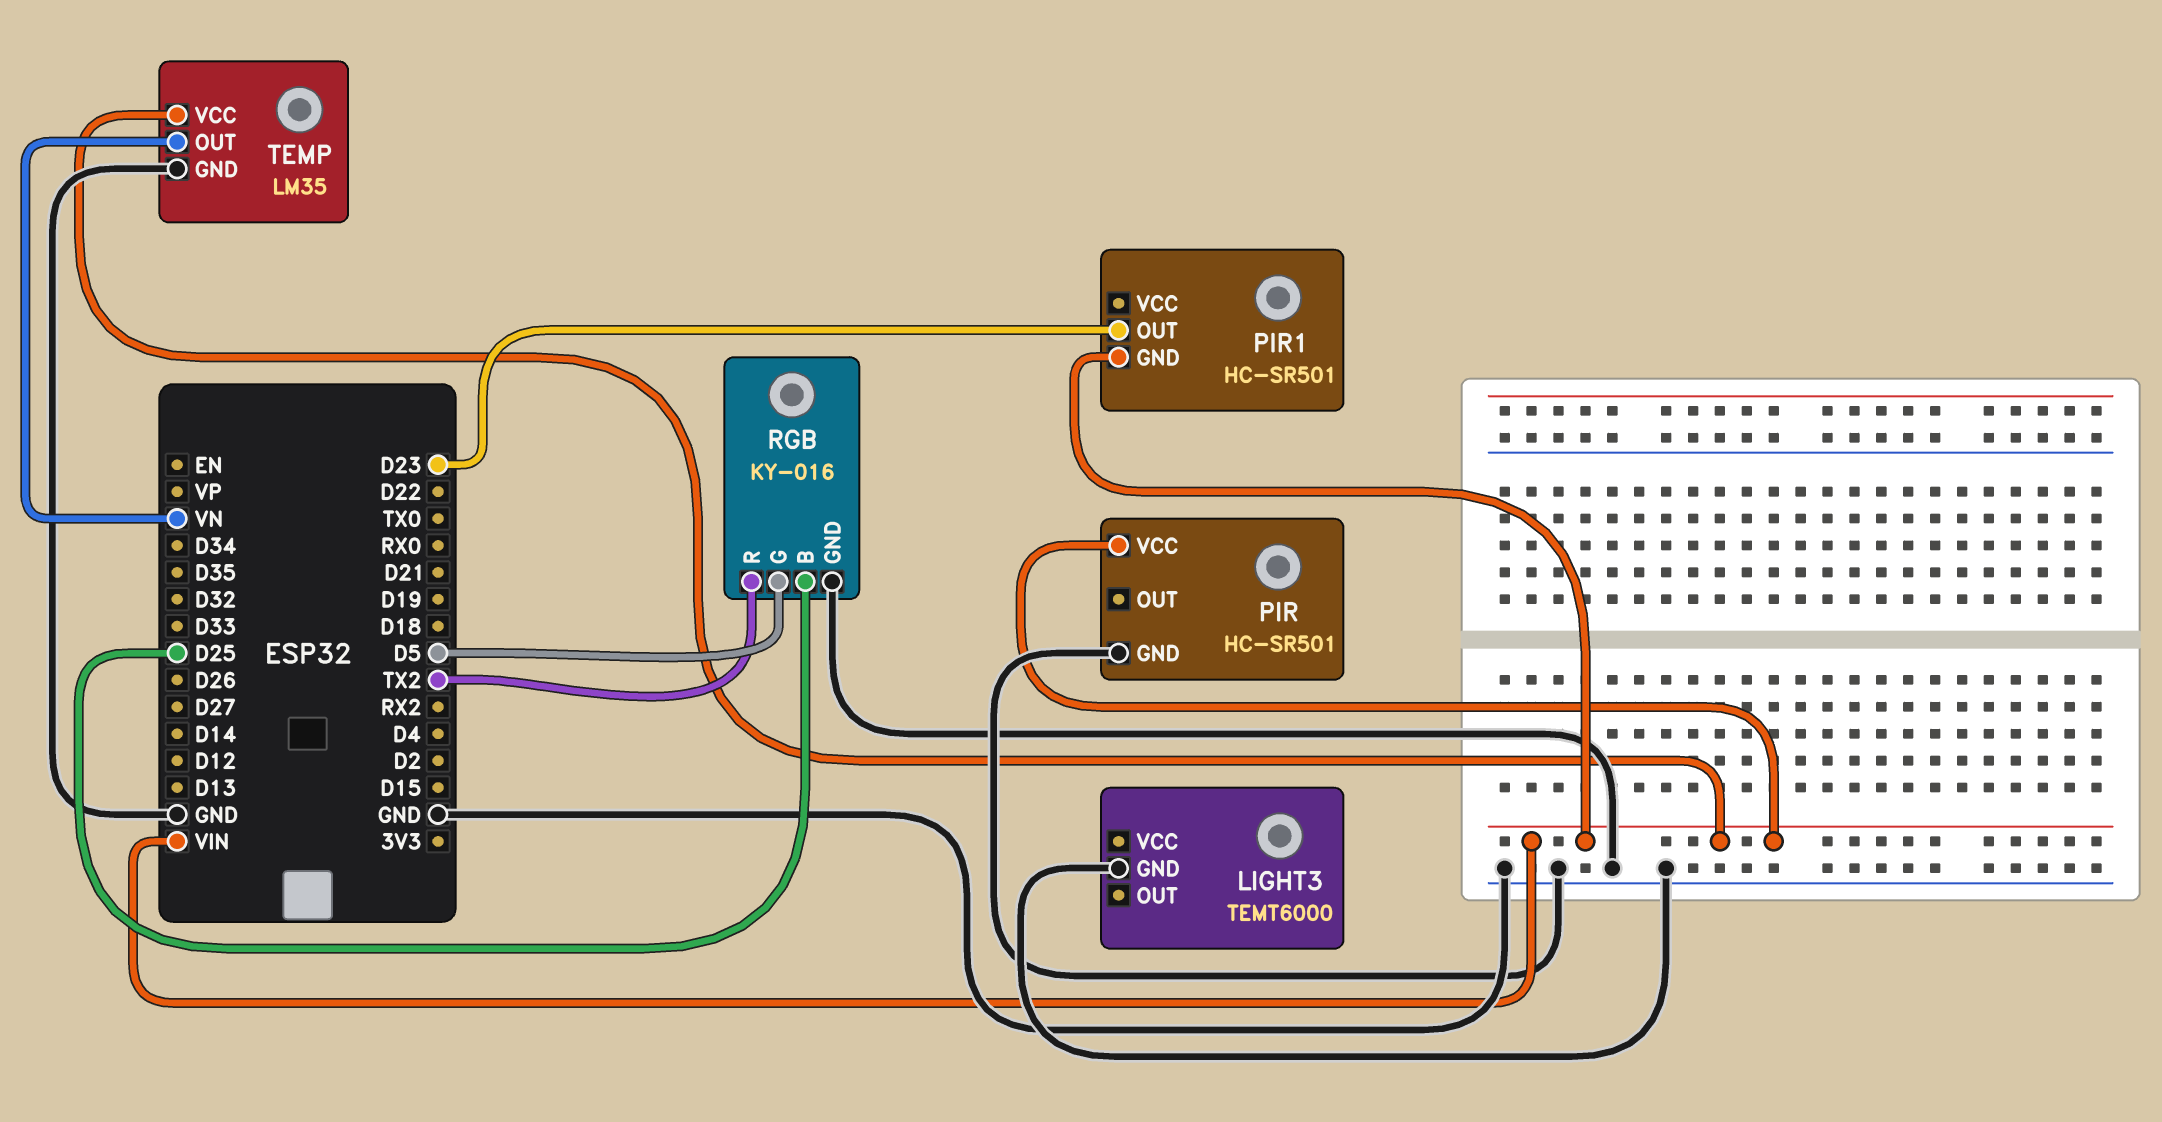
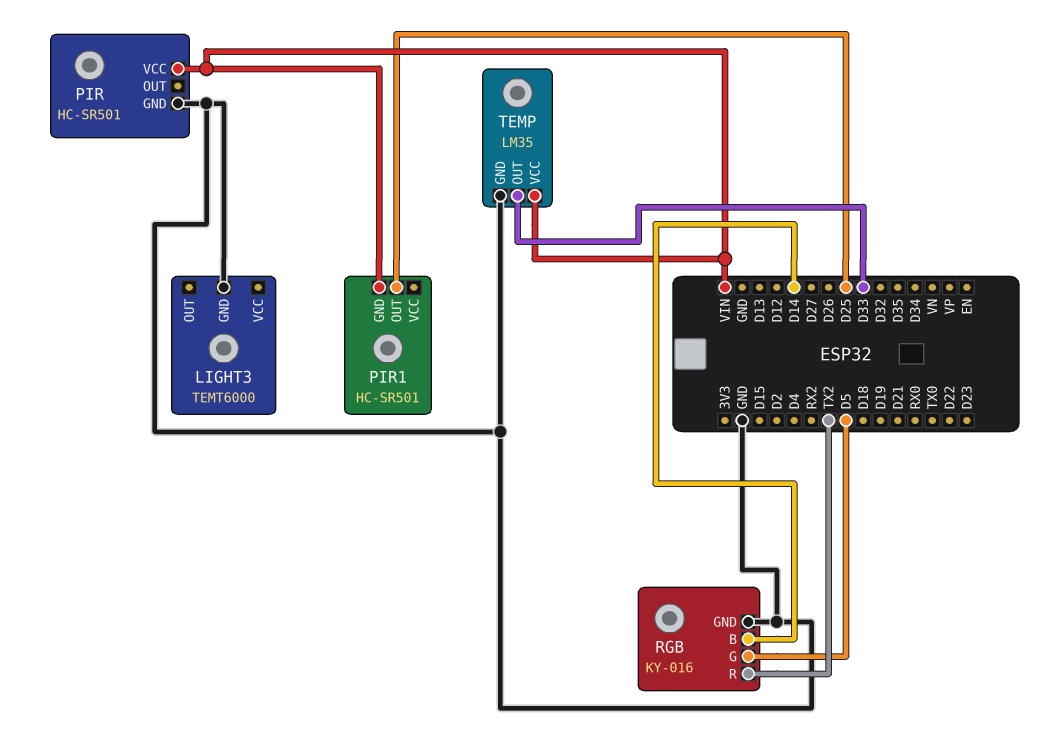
PIR1 pin OUT: D23 -> D25
RGB pin B: D25 -> D14
TEMP pin OUT: VN -> D33

